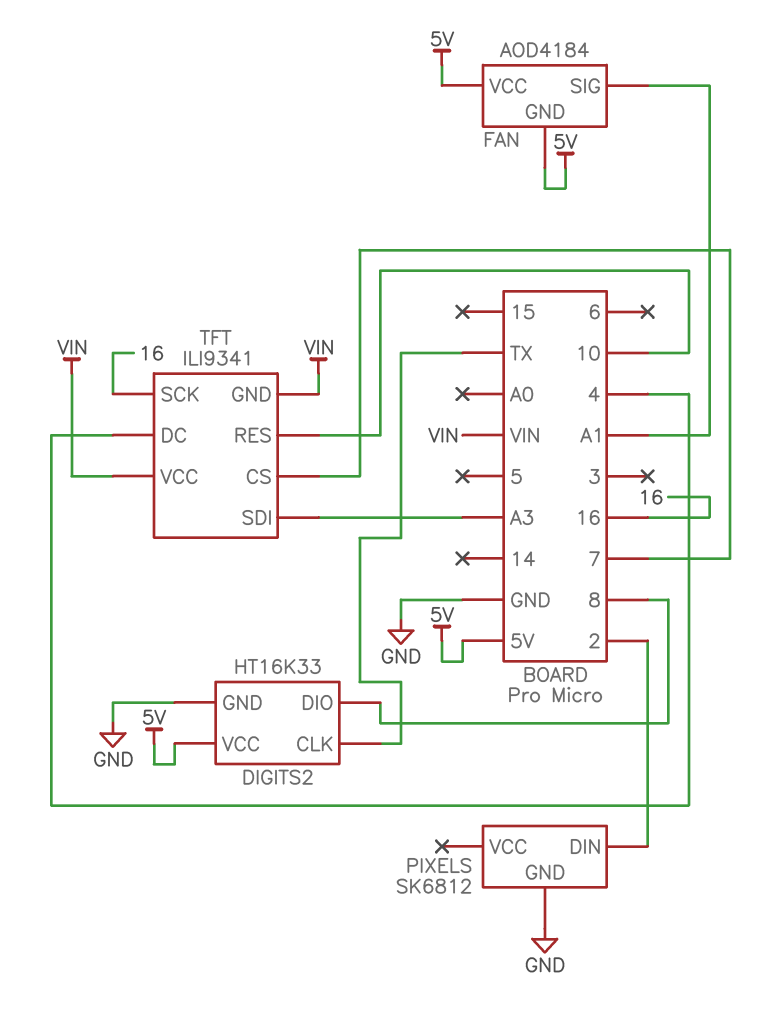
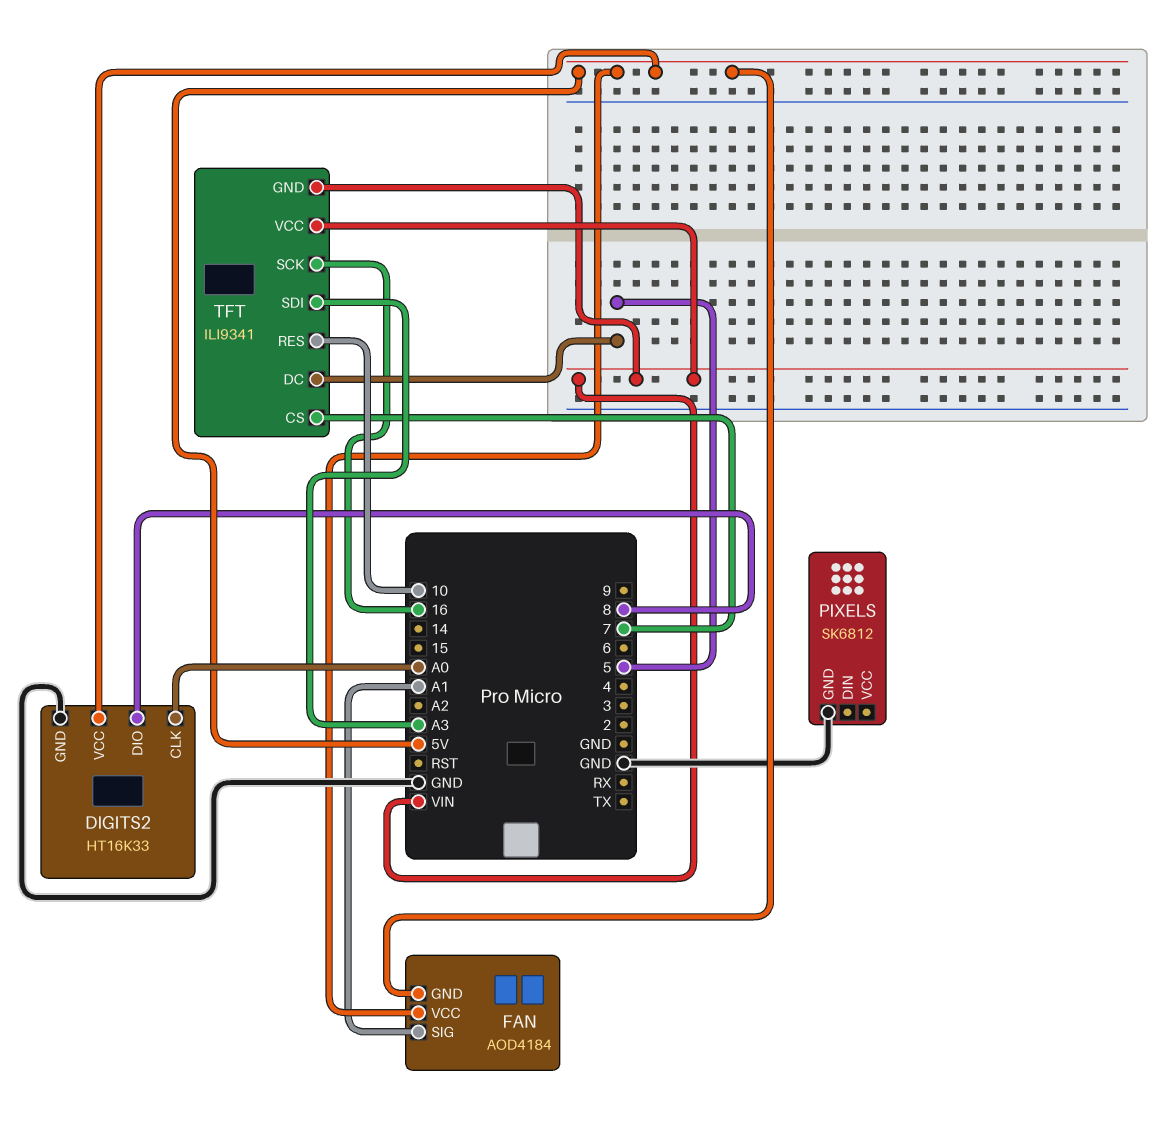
DIGITS2 pin CLK: TX -> A0
PIXELS pin DIN: 2 -> none
TFT pin DC: 4 -> 5

